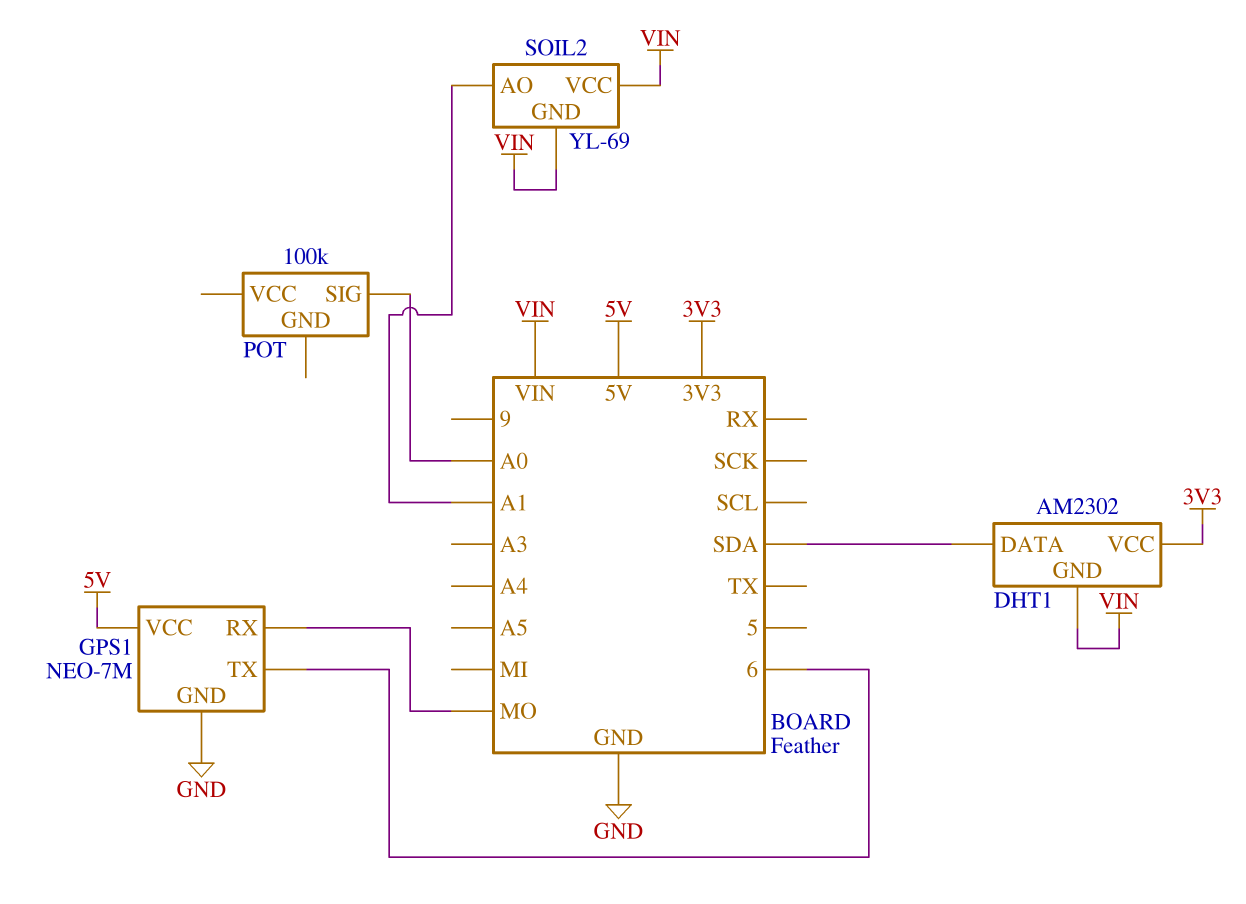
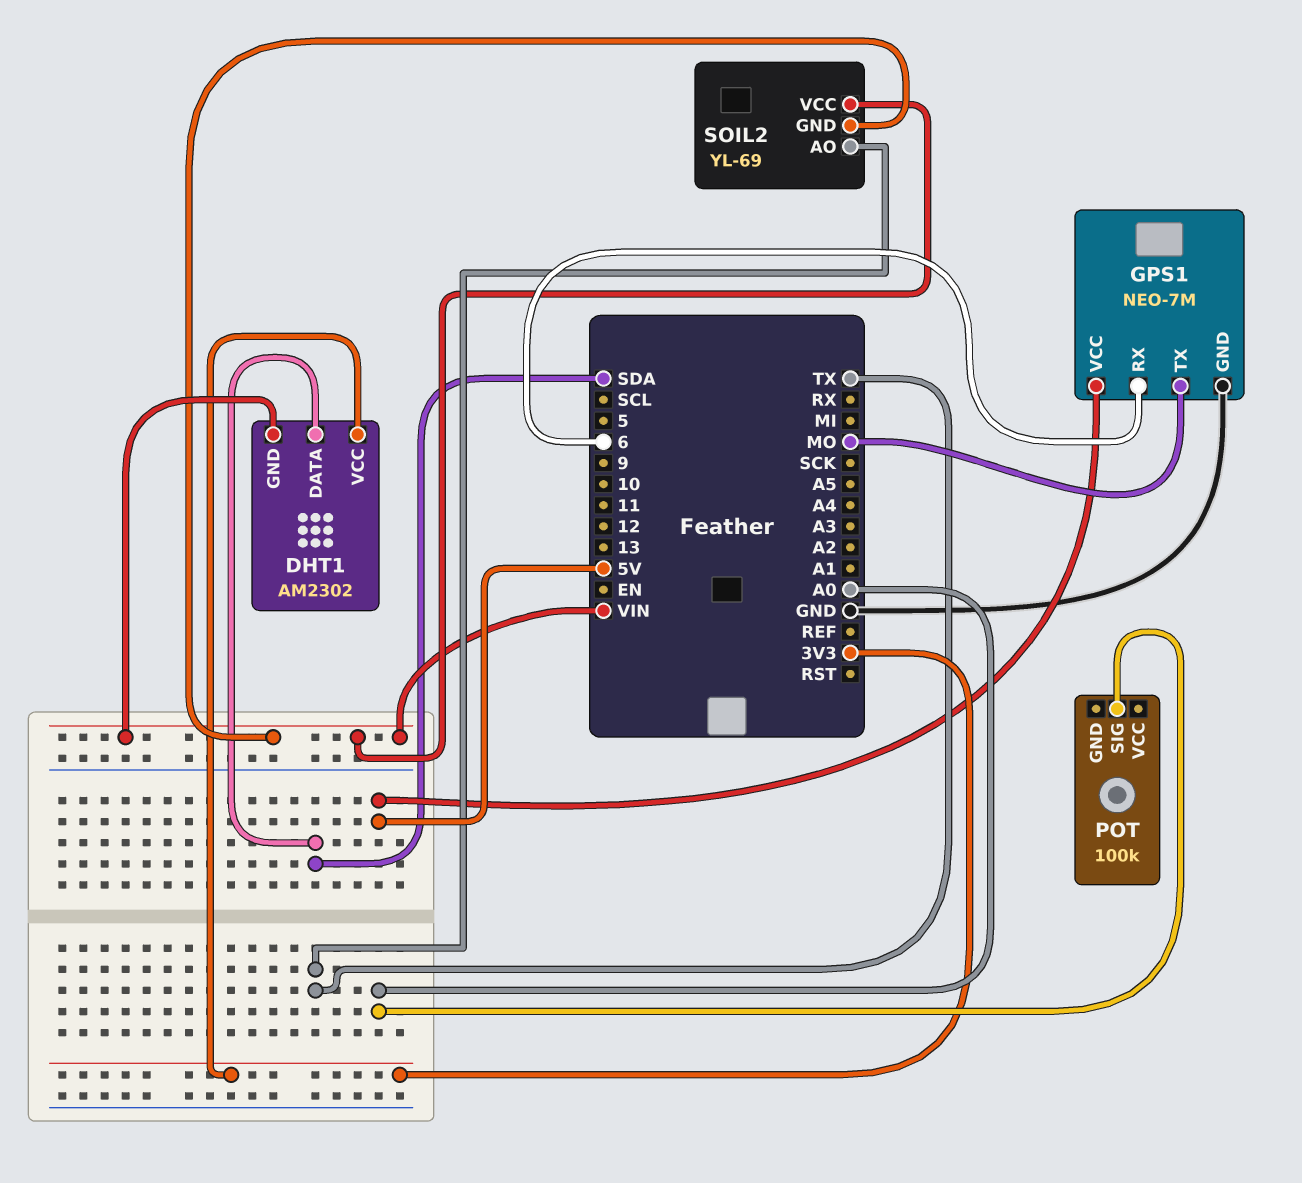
GPS1 pin RX: MO -> 6
GPS1 pin TX: 6 -> MO
SOIL2 pin AO: A1 -> TX

